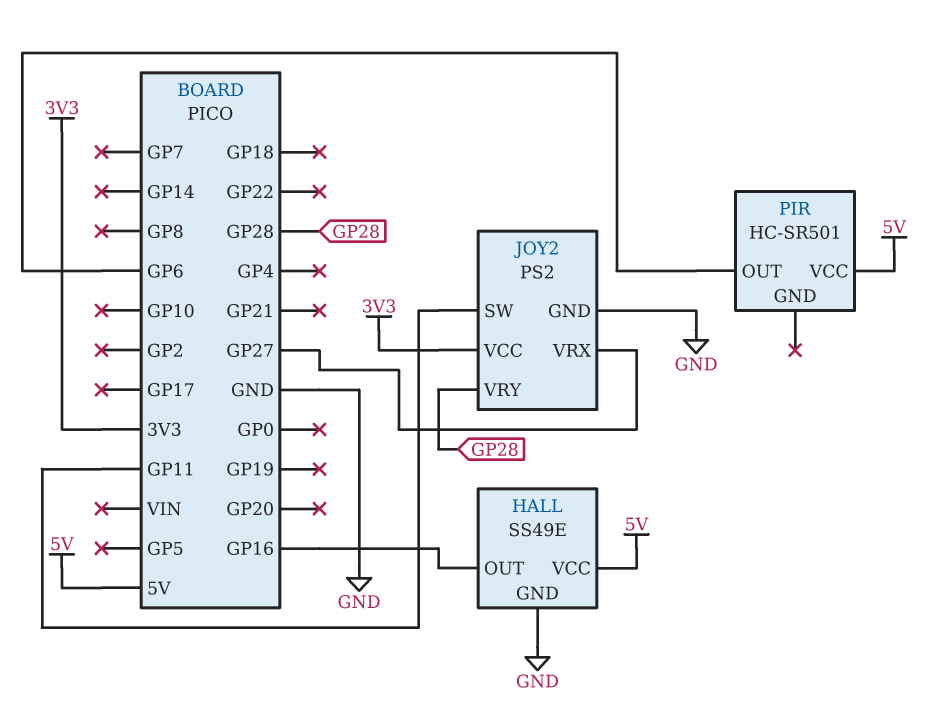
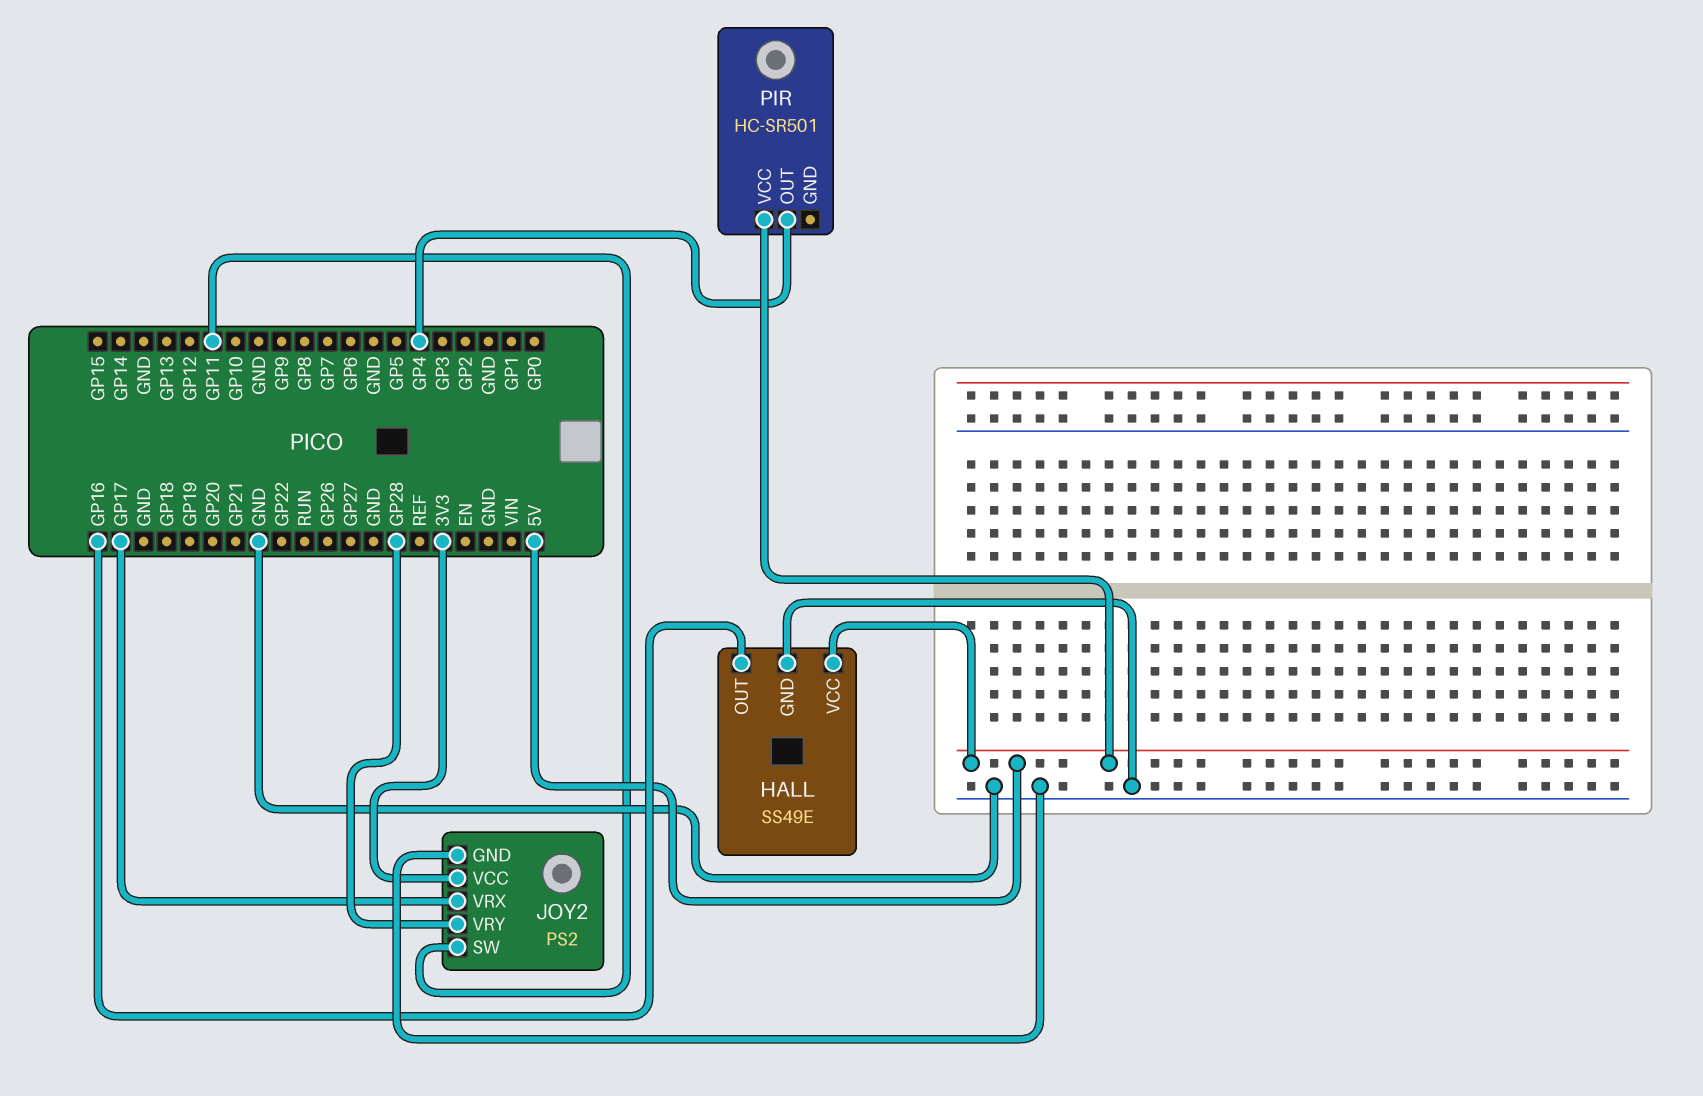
JOY2 pin VRX: GP27 -> GP17
PIR pin OUT: GP6 -> GP4

